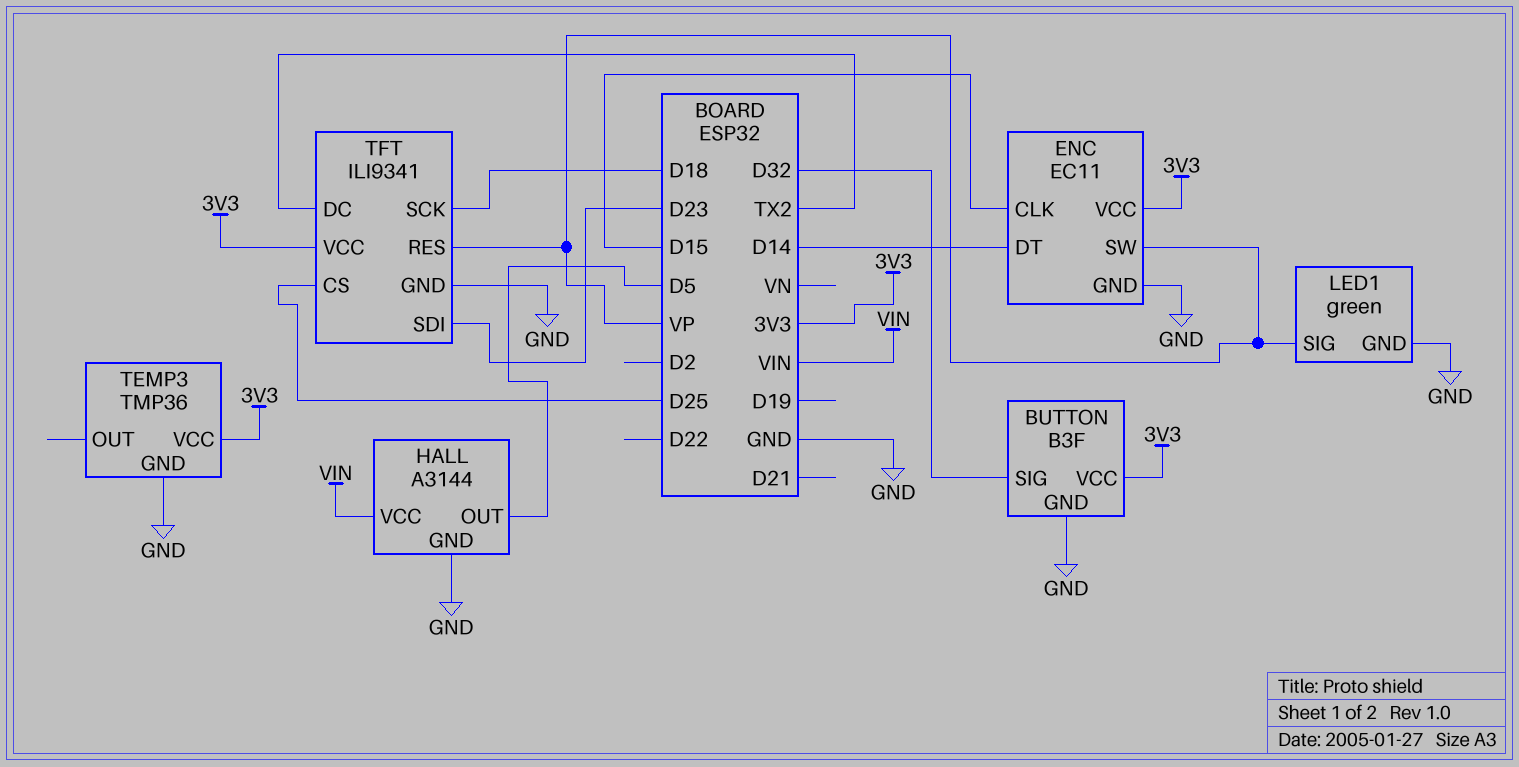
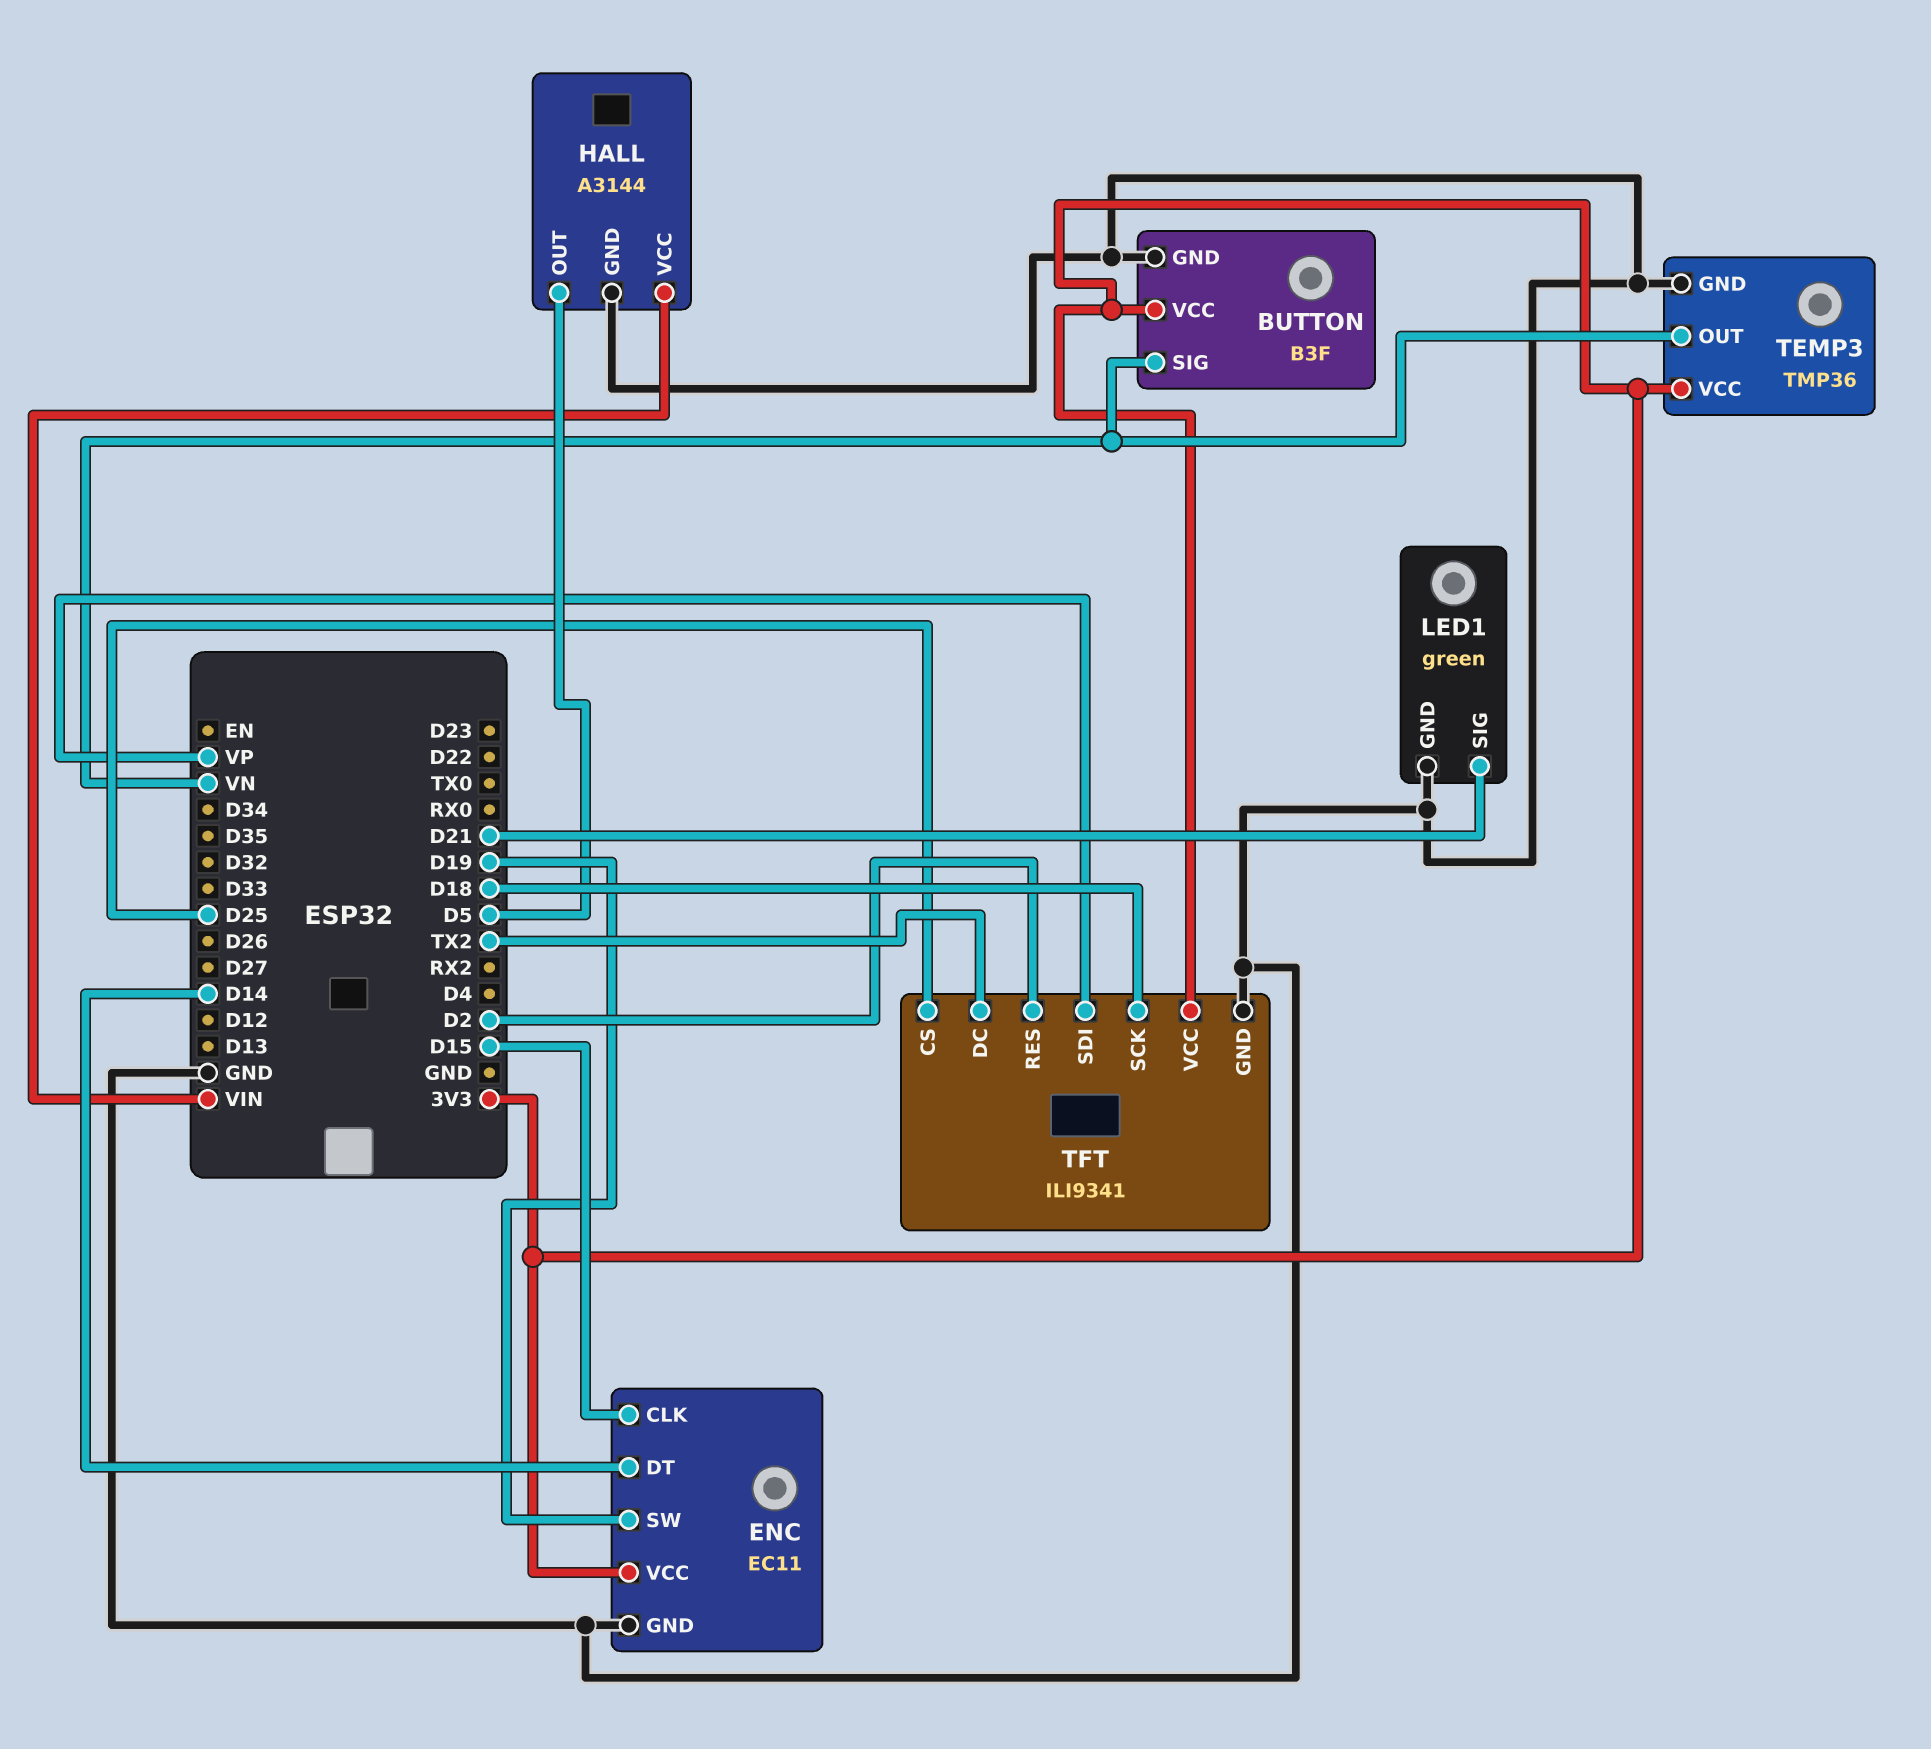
BUTTON pin SIG: D32 -> VN
ENC pin SW: VP -> D19
LED1 pin SIG: VP -> D21
TEMP3 pin OUT: none -> VN
TFT pin RES: VP -> D2
TFT pin SDI: D23 -> VP

